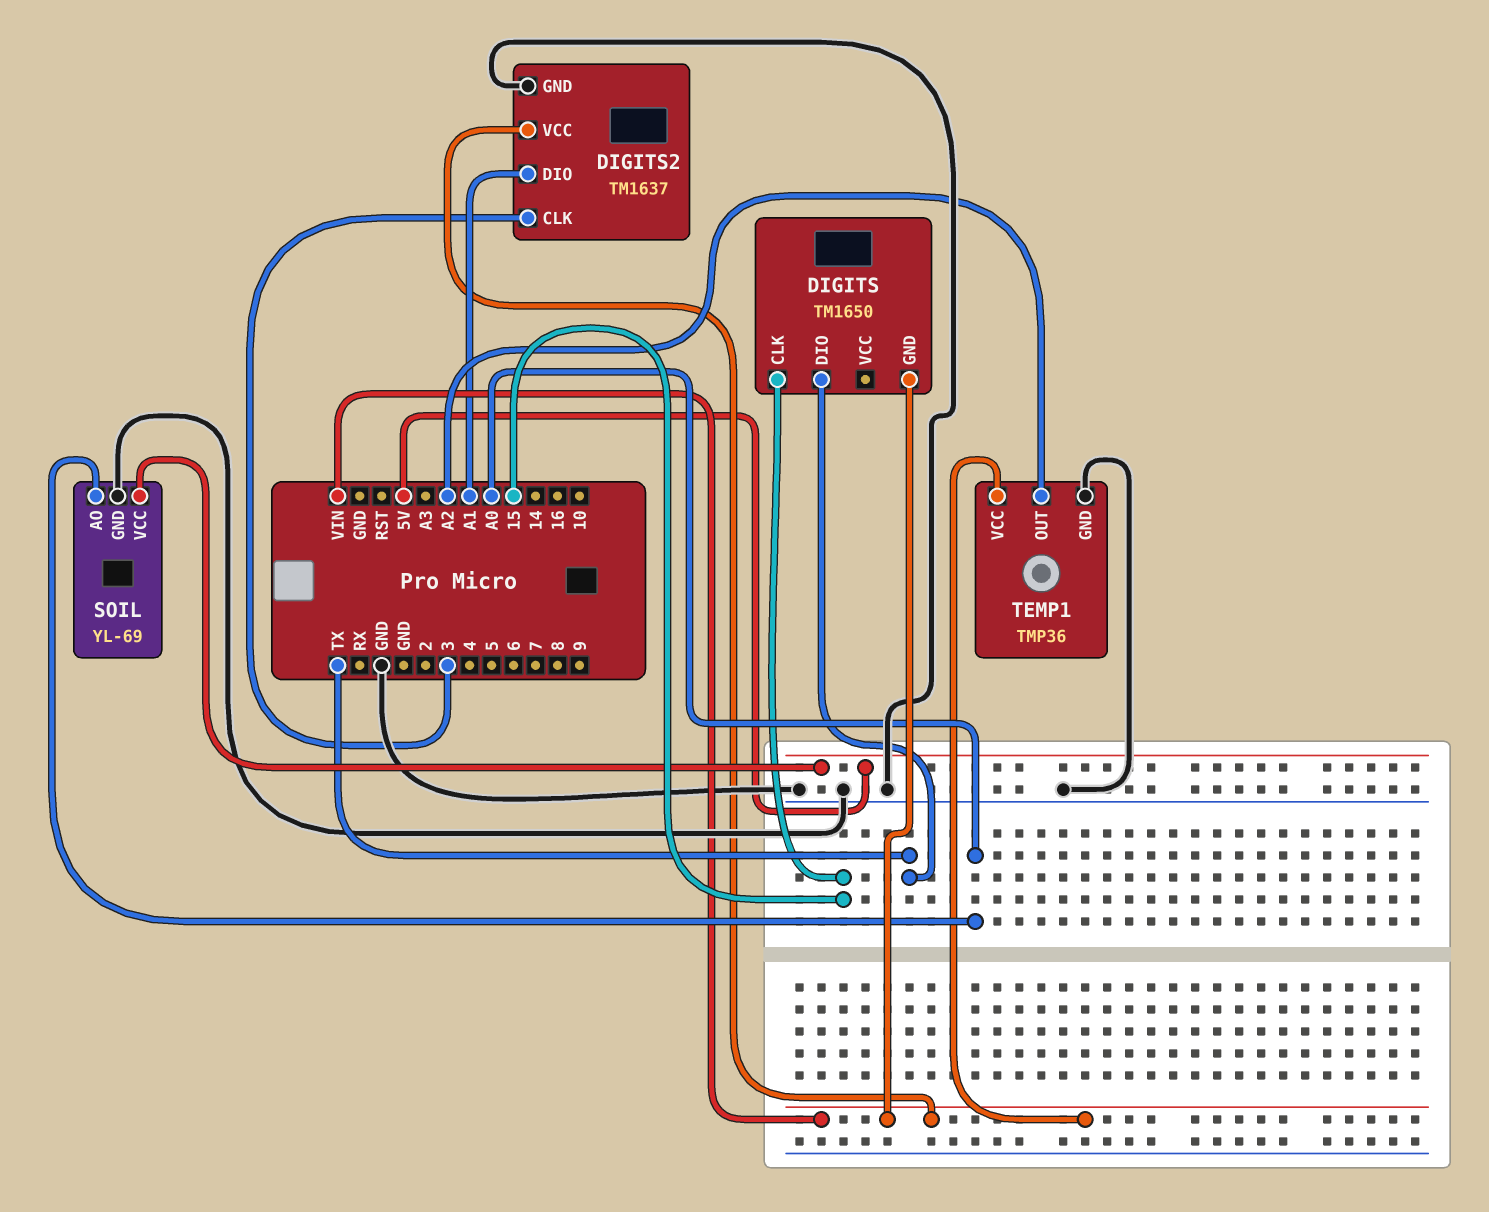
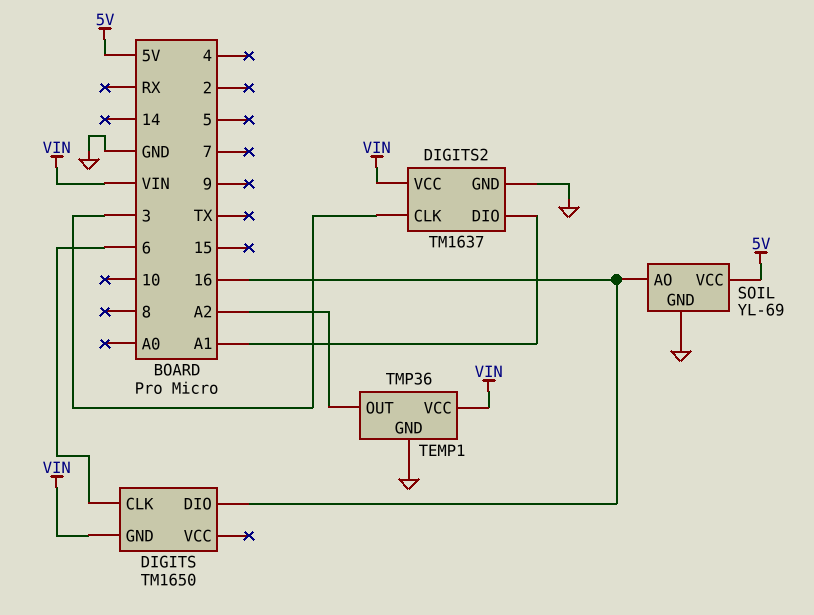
DIGITS pin CLK: 15 -> 6
DIGITS pin DIO: TX -> 16
SOIL pin AO: A0 -> 16

